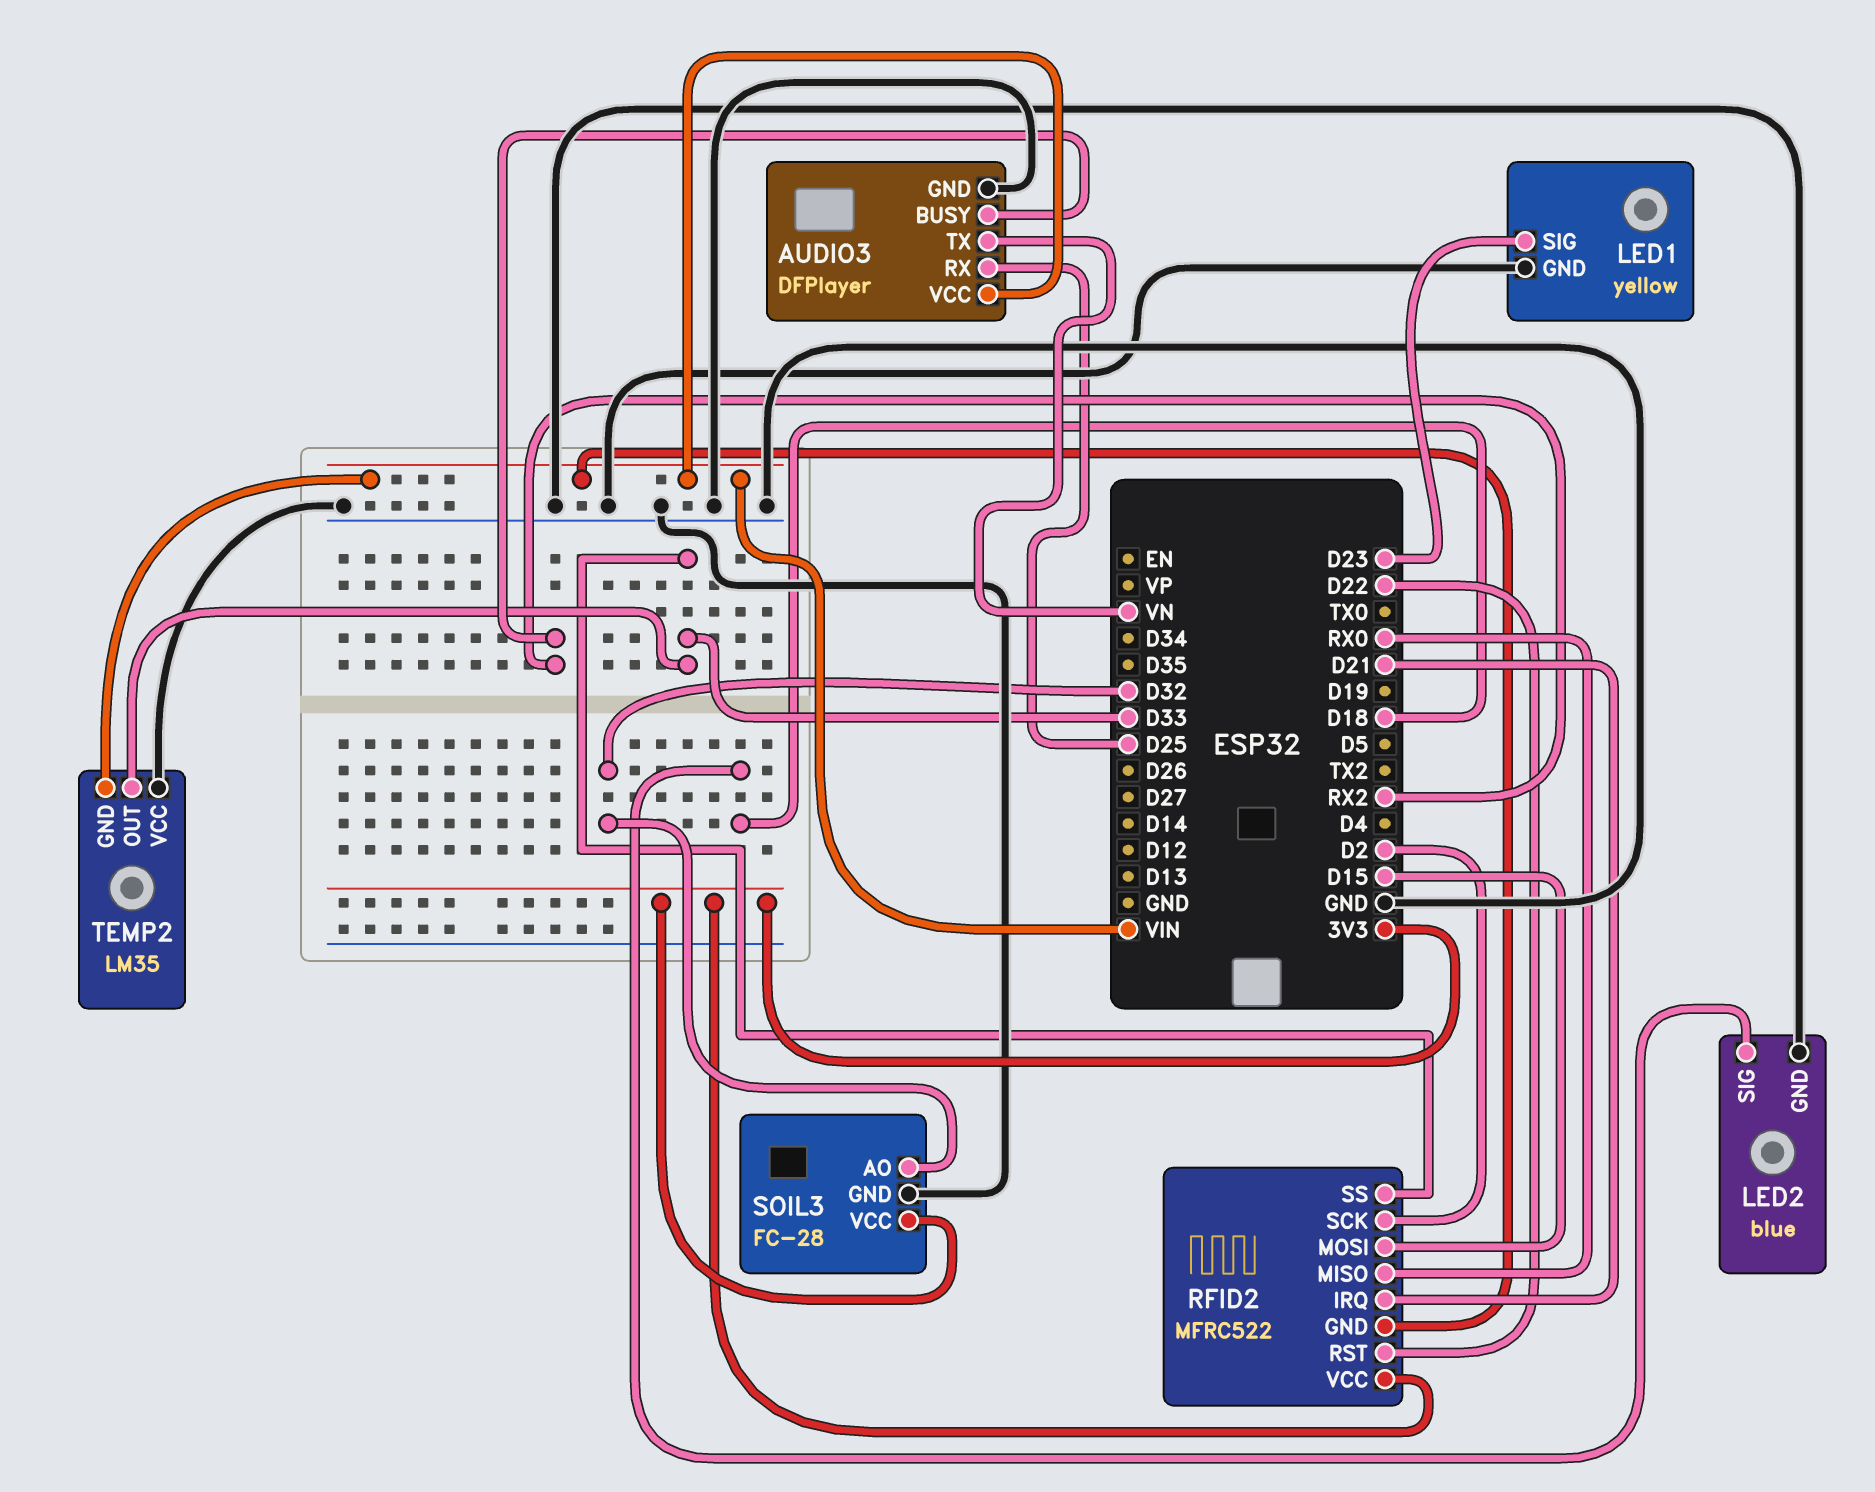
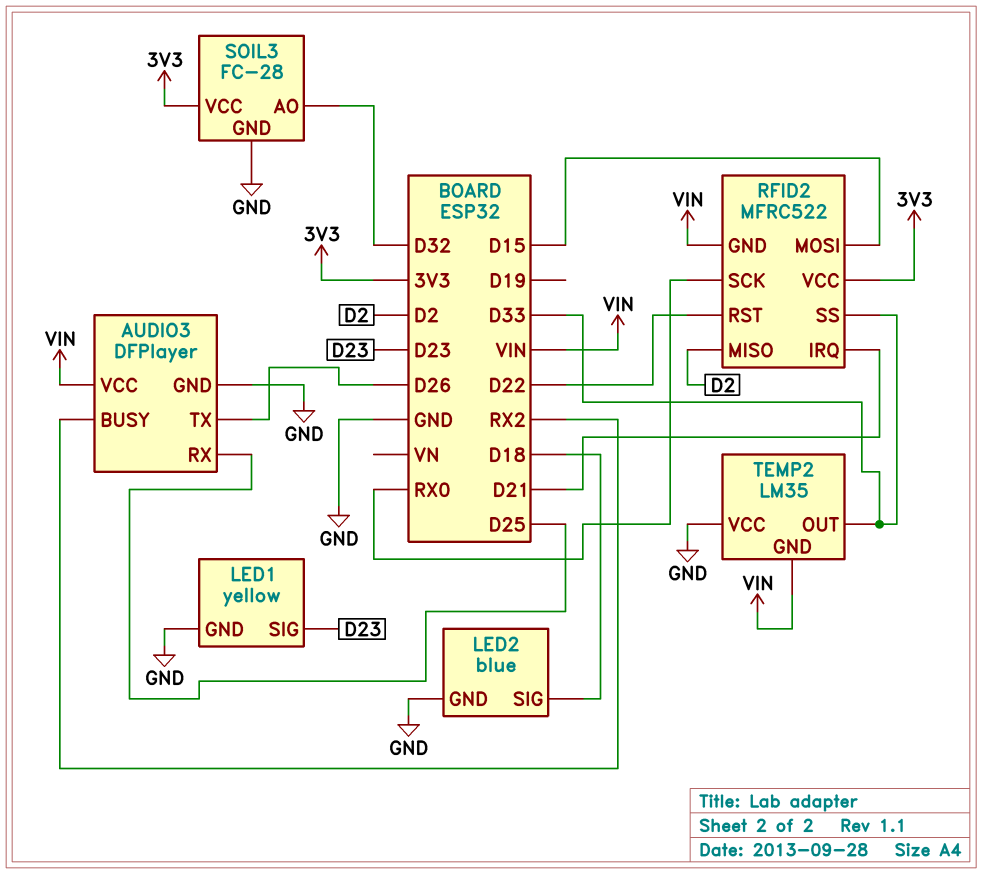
AUDIO3 pin TX: VN -> D26
RFID2 pin MISO: RX0 -> D2
RFID2 pin SCK: D2 -> RX0

